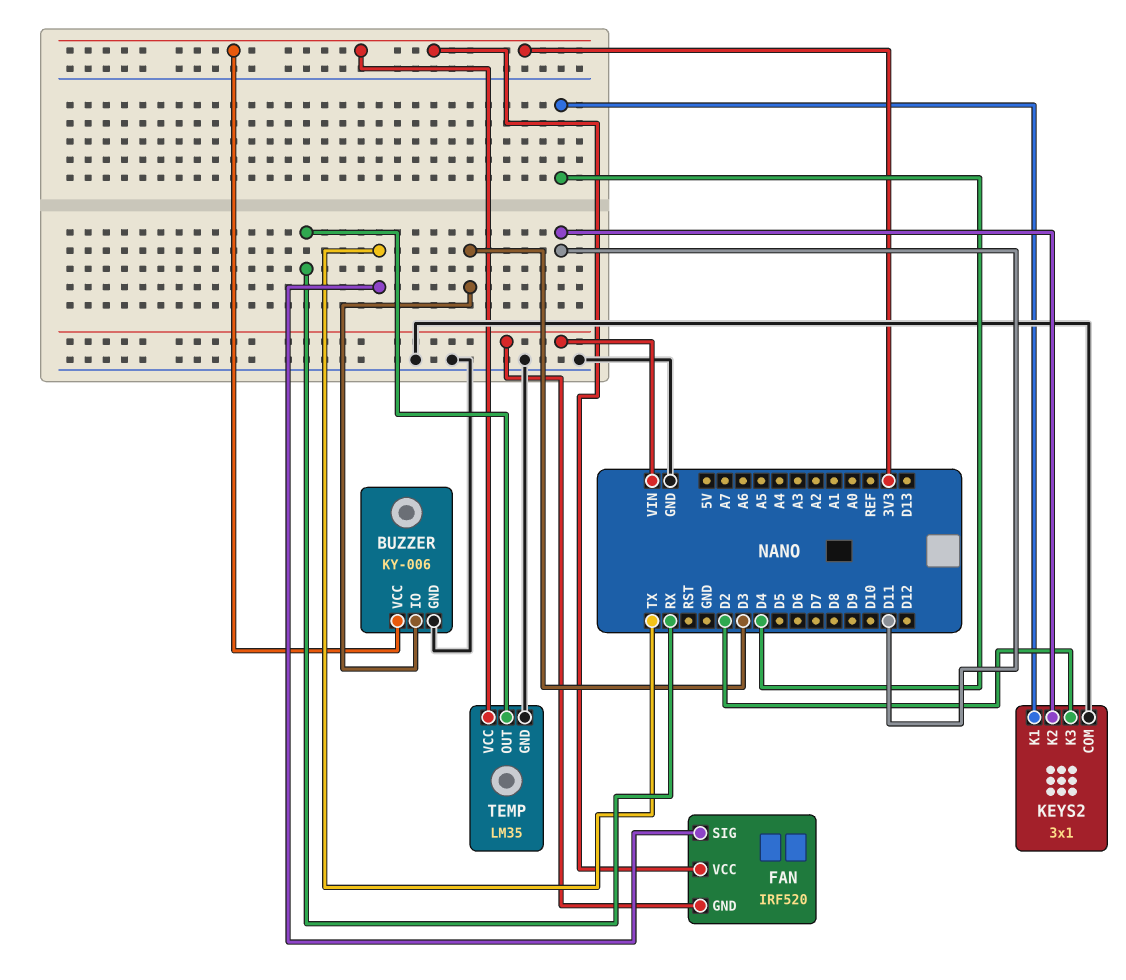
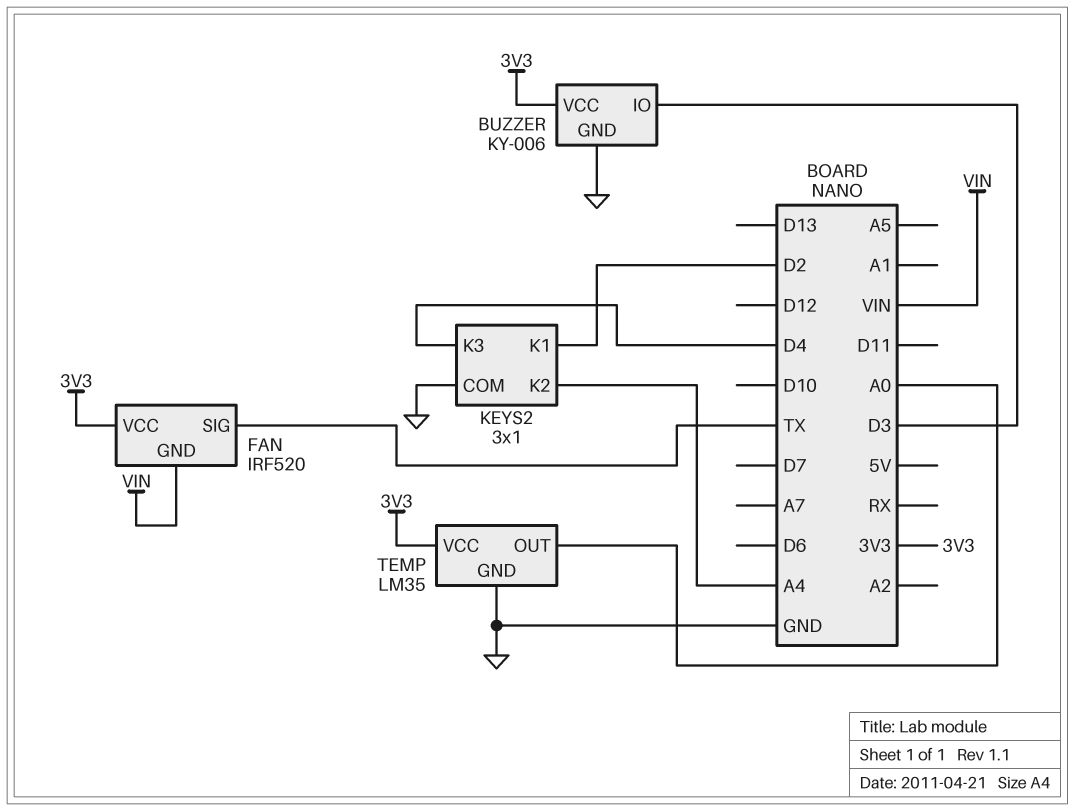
KEYS2 pin K1: D4 -> D2
KEYS2 pin K2: D11 -> A4
KEYS2 pin K3: D2 -> D4
TEMP pin OUT: RX -> A0

